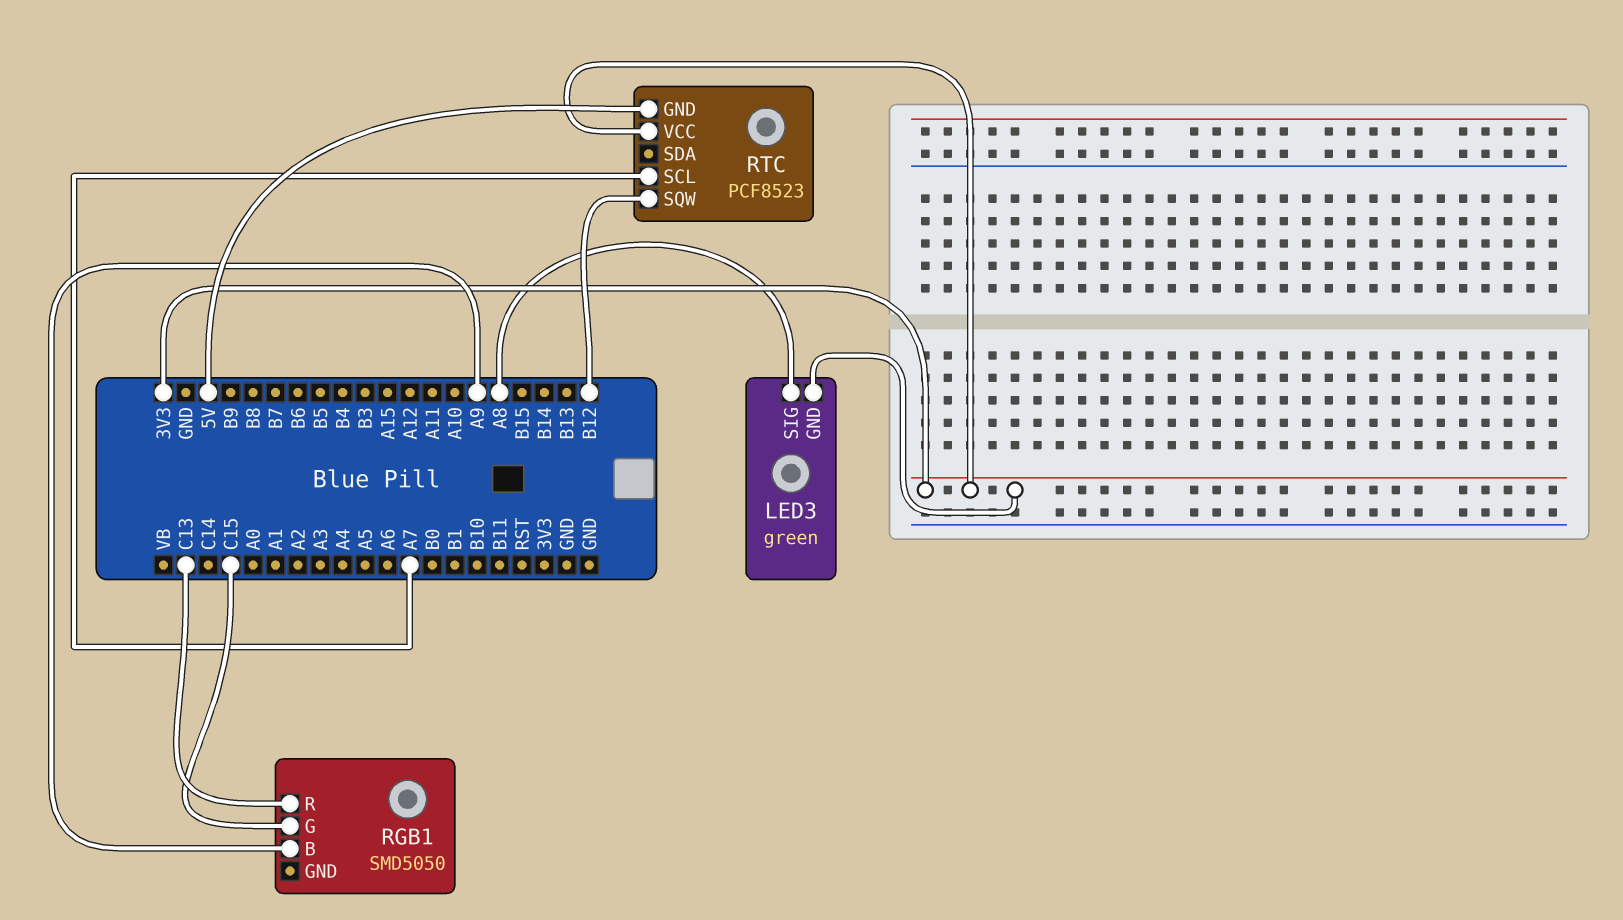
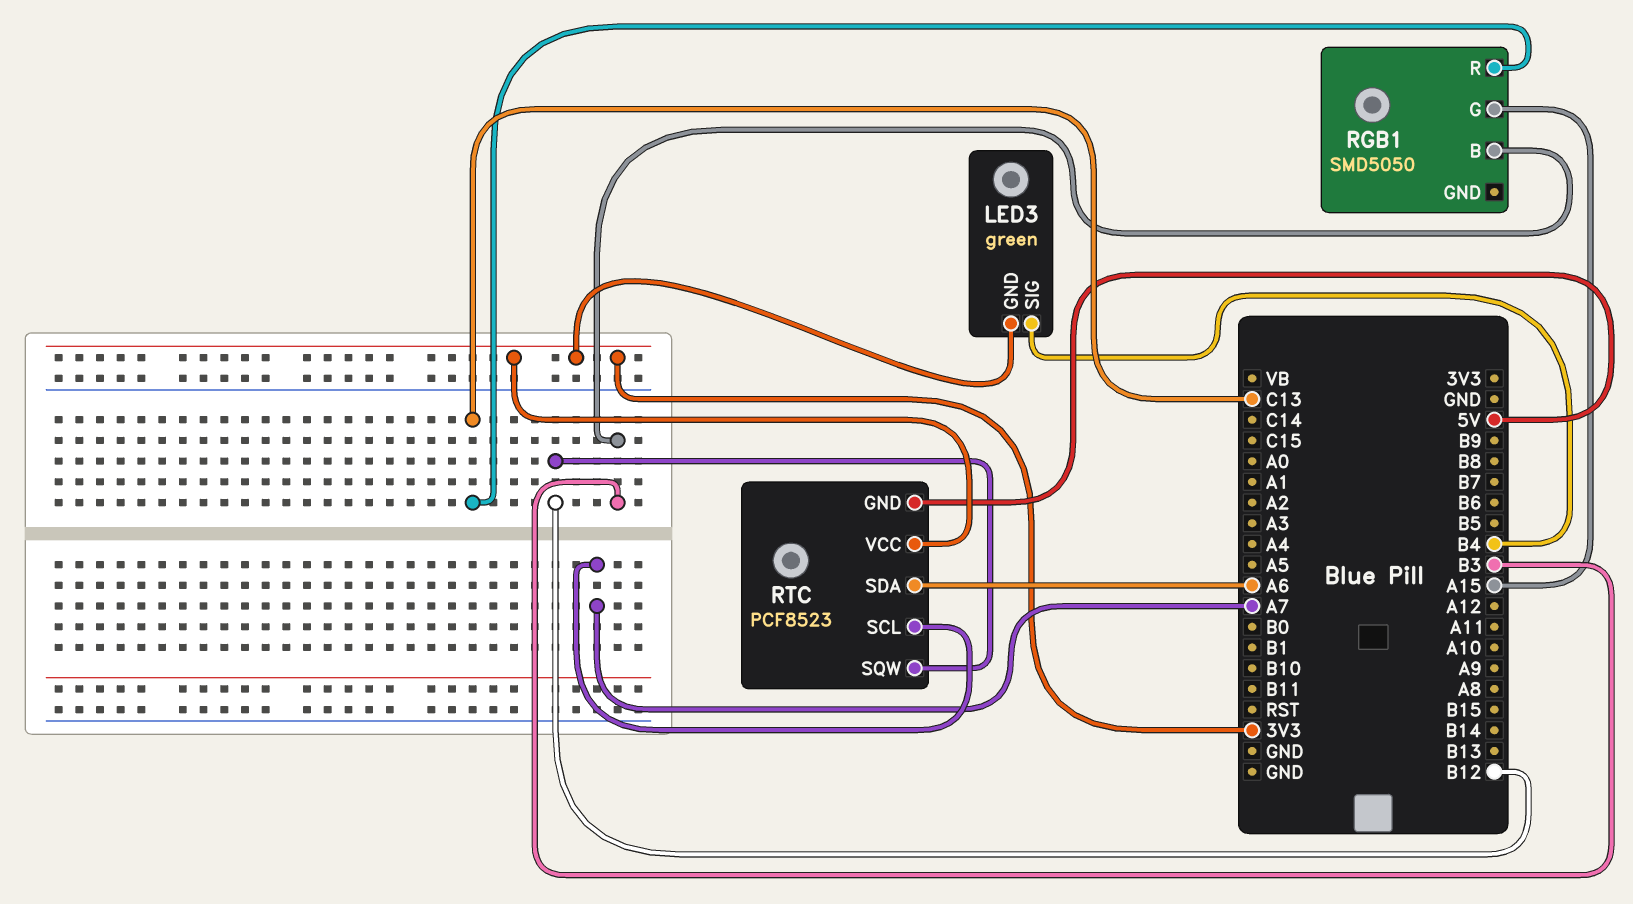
LED3 pin SIG: A8 -> B4
RGB1 pin B: A9 -> B3
RGB1 pin G: C15 -> A15
RTC pin SDA: none -> A6

